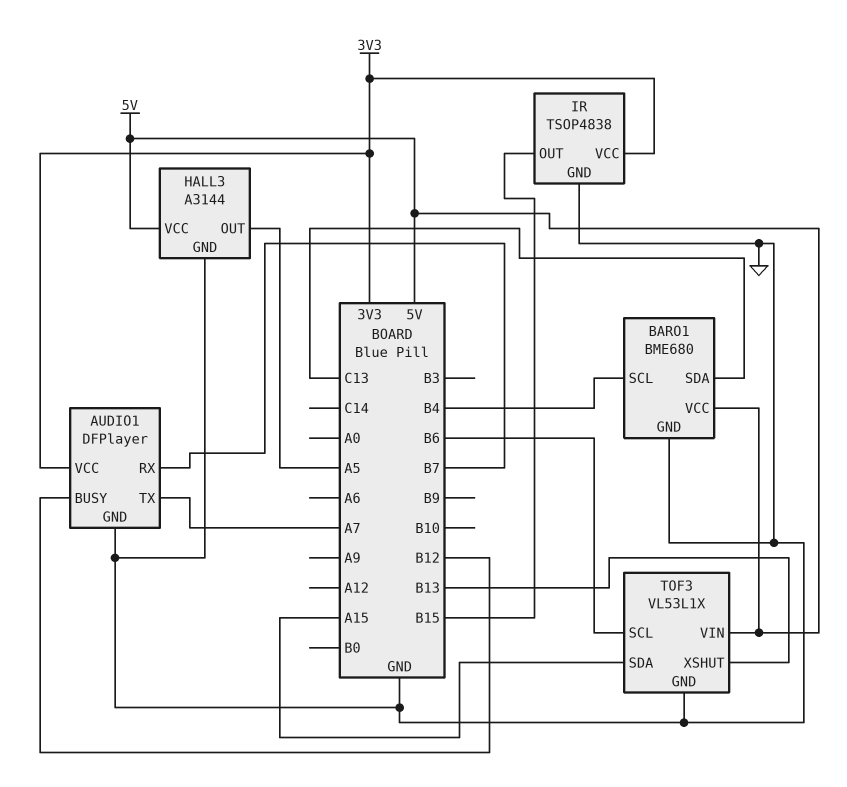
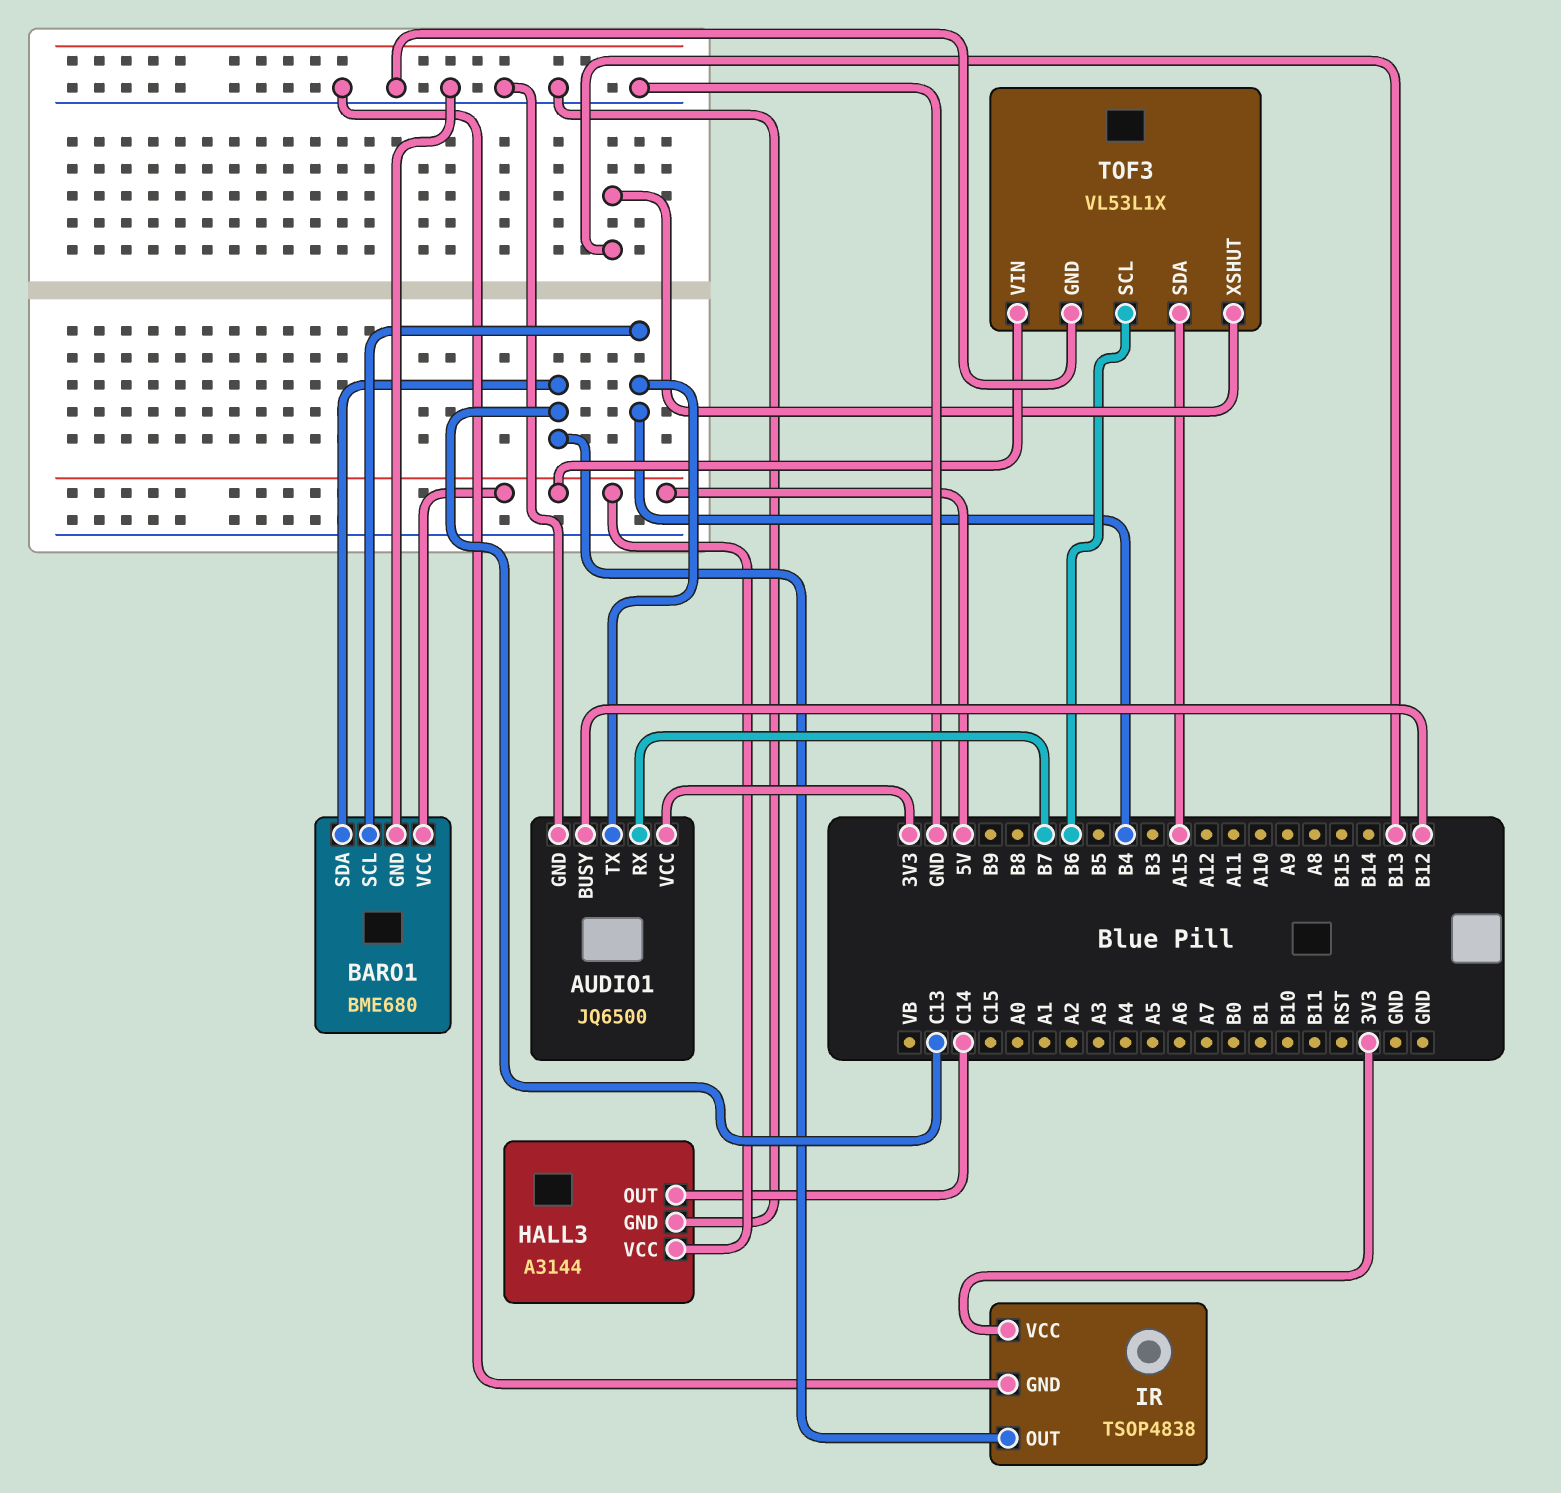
AUDIO1: DFPlayer -> JQ6500
AUDIO1 pin TX: A7 -> B4
HALL3 pin OUT: A5 -> C14
IR pin OUT: B15 -> C13

